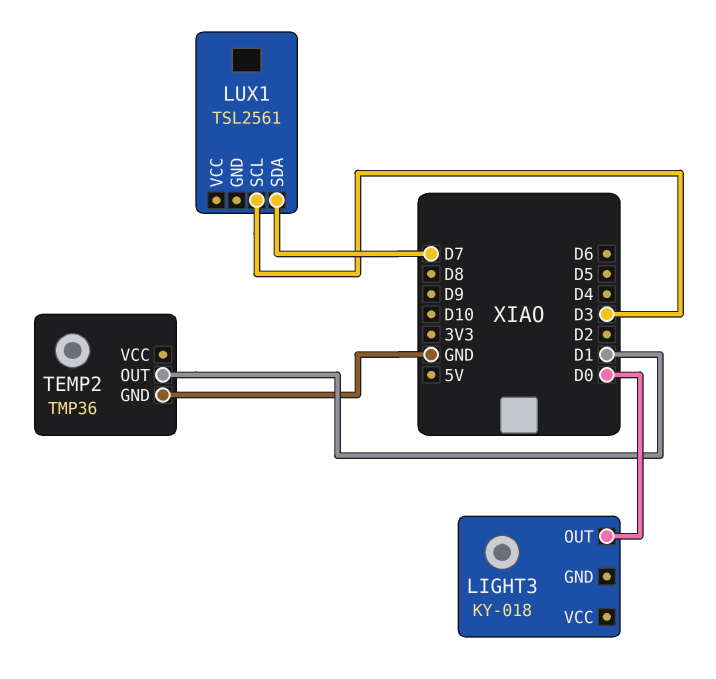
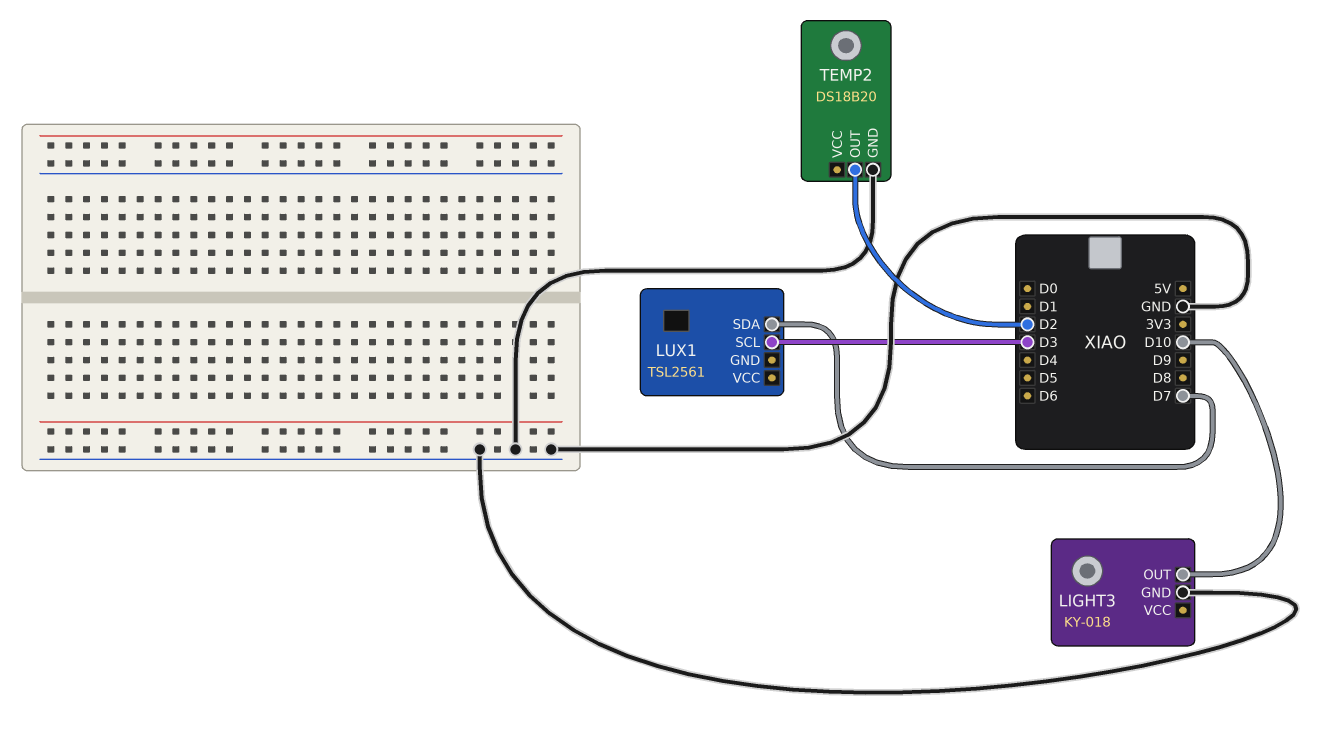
LIGHT3 pin GND: none -> GND
LIGHT3 pin OUT: D0 -> D10
TEMP2: TMP36 -> DS18B20
TEMP2 pin OUT: D1 -> D2

